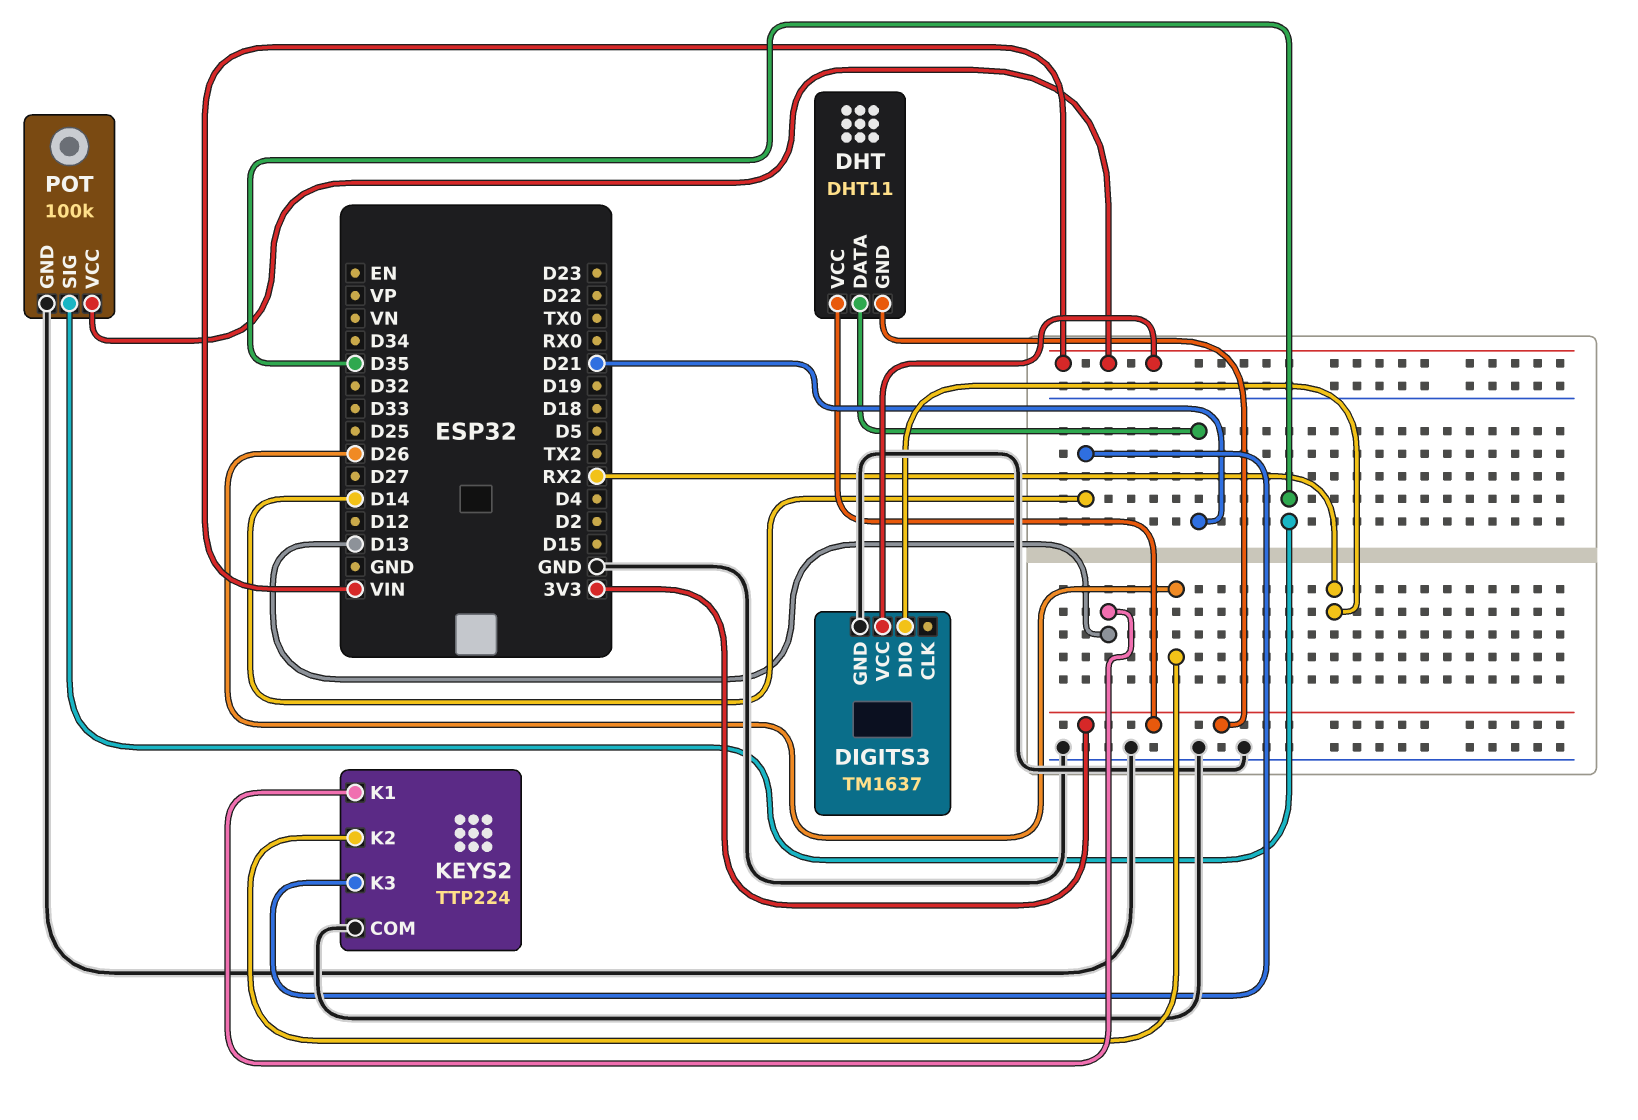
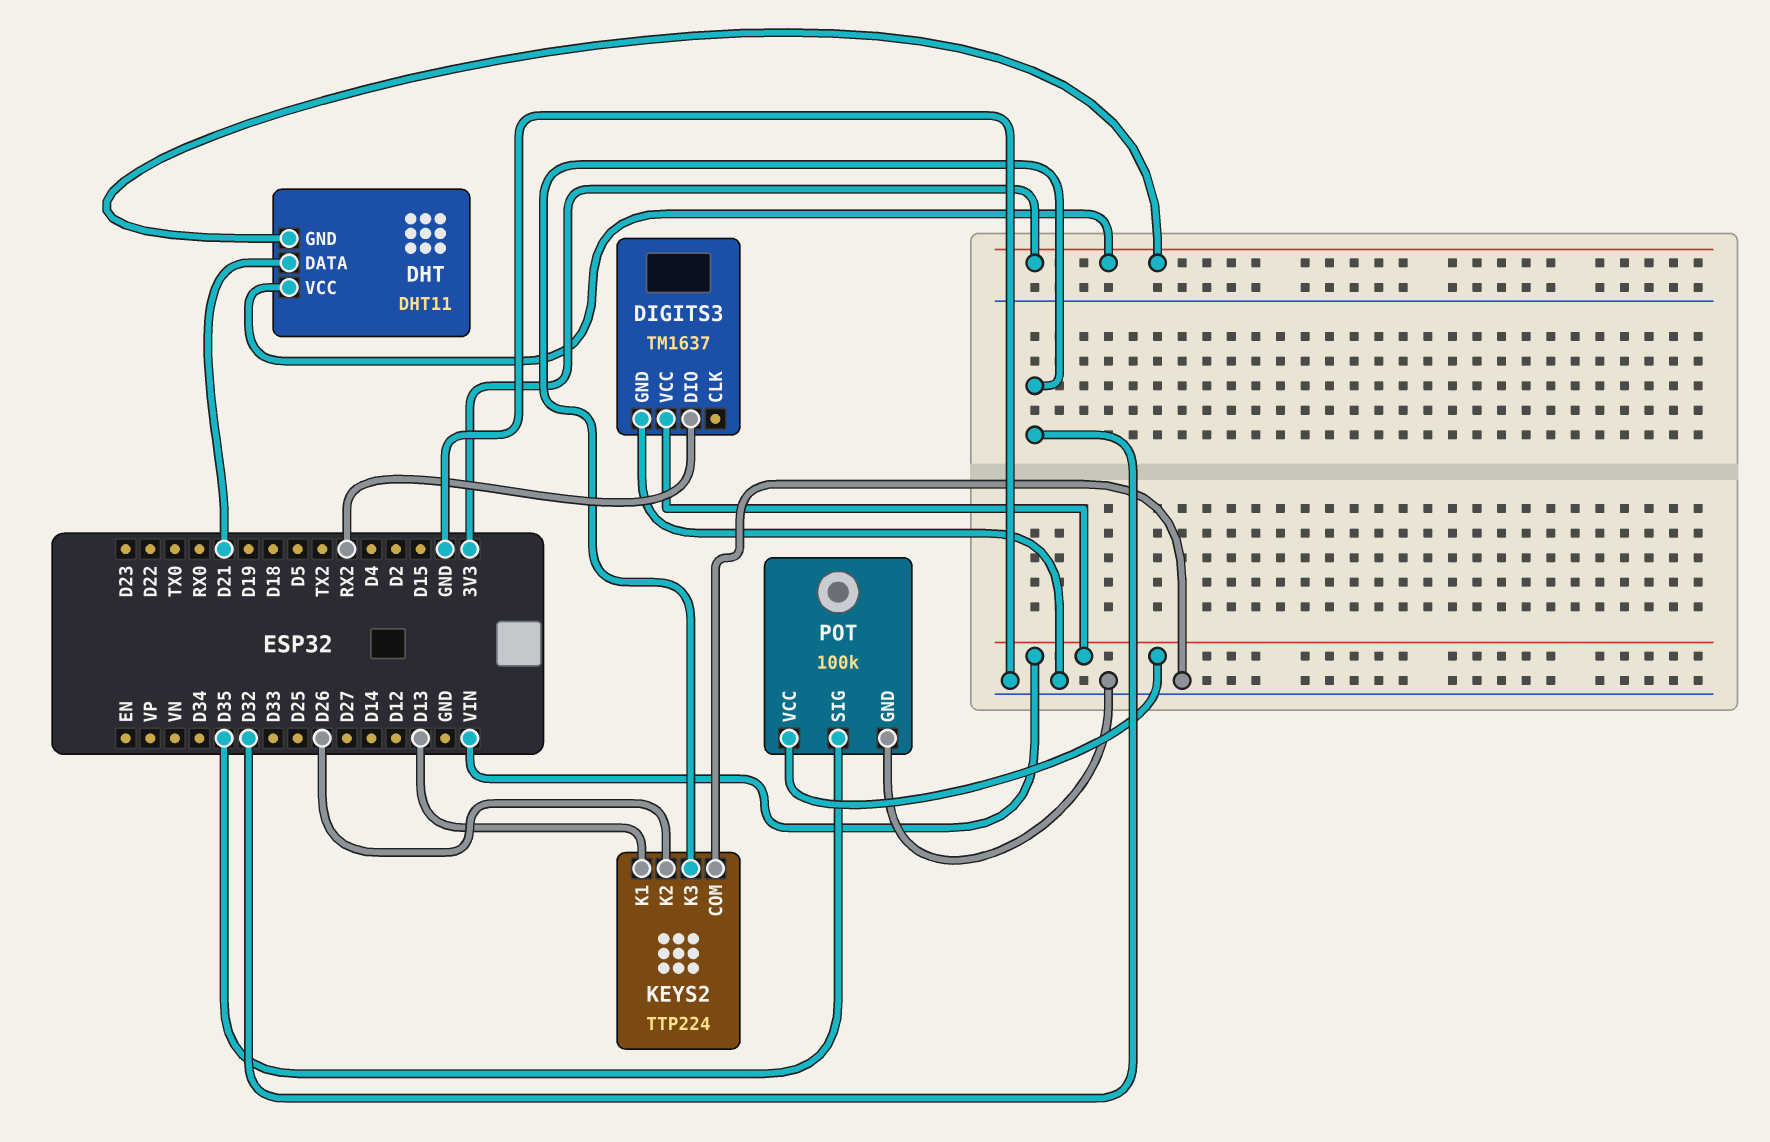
KEYS2 pin K3: D14 -> D32

